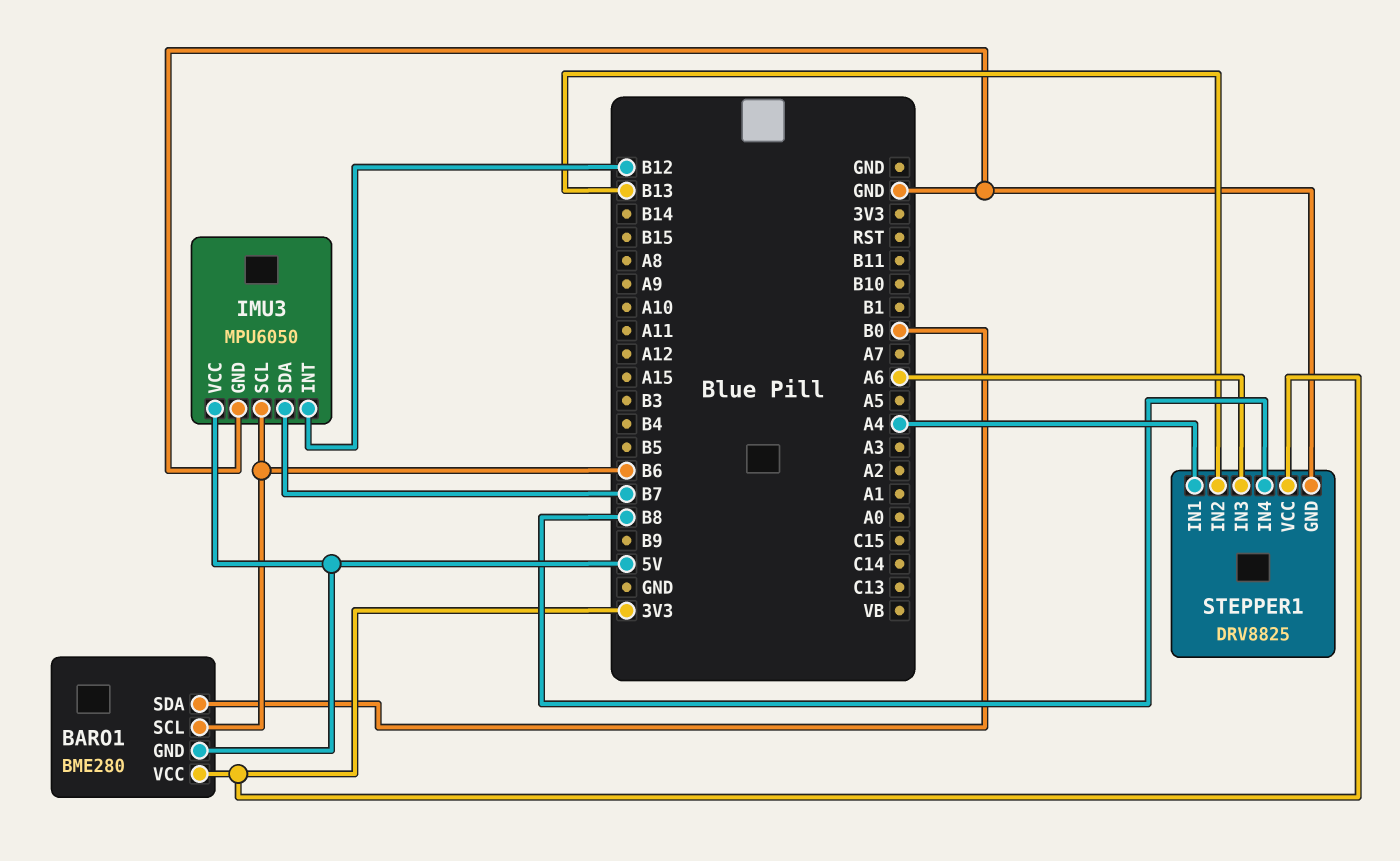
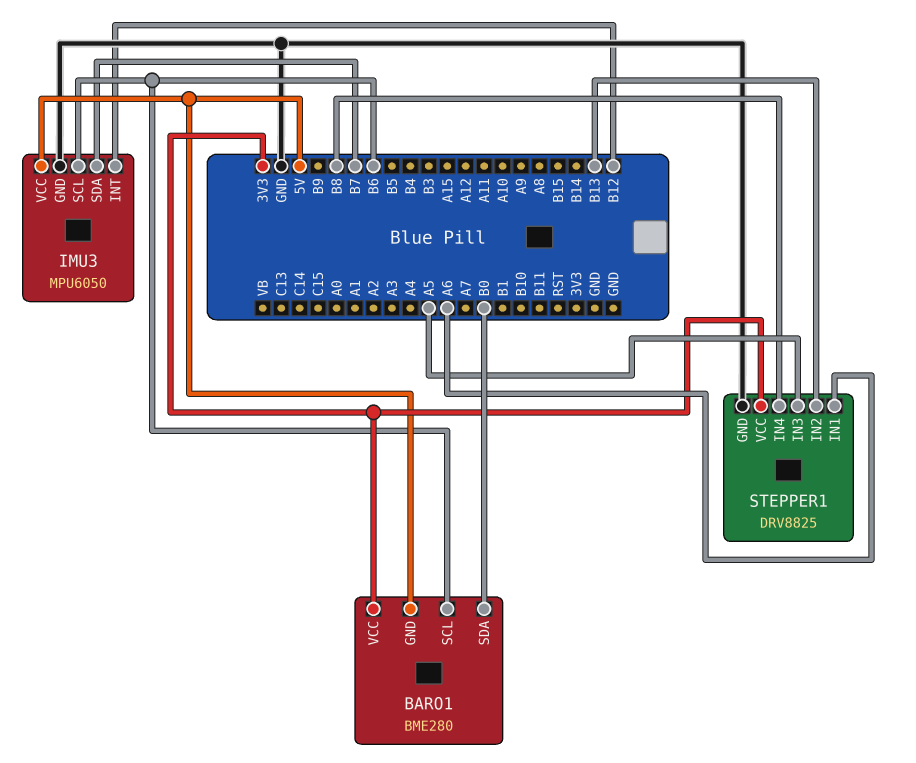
STEPPER1 pin IN1: A4 -> A6
STEPPER1 pin IN3: A6 -> A5

